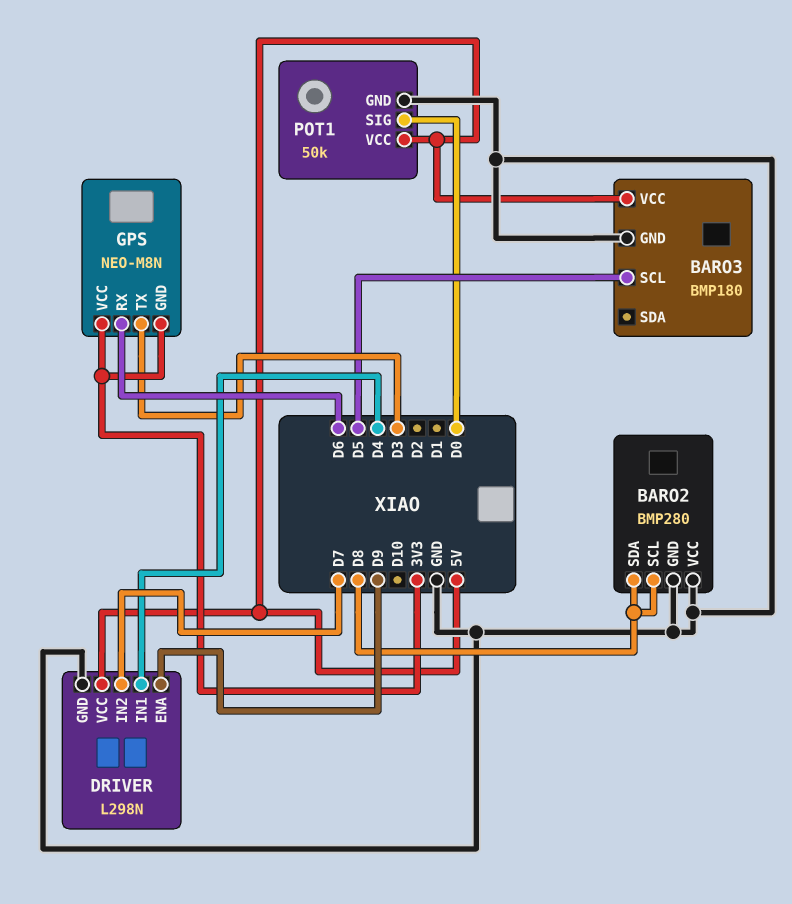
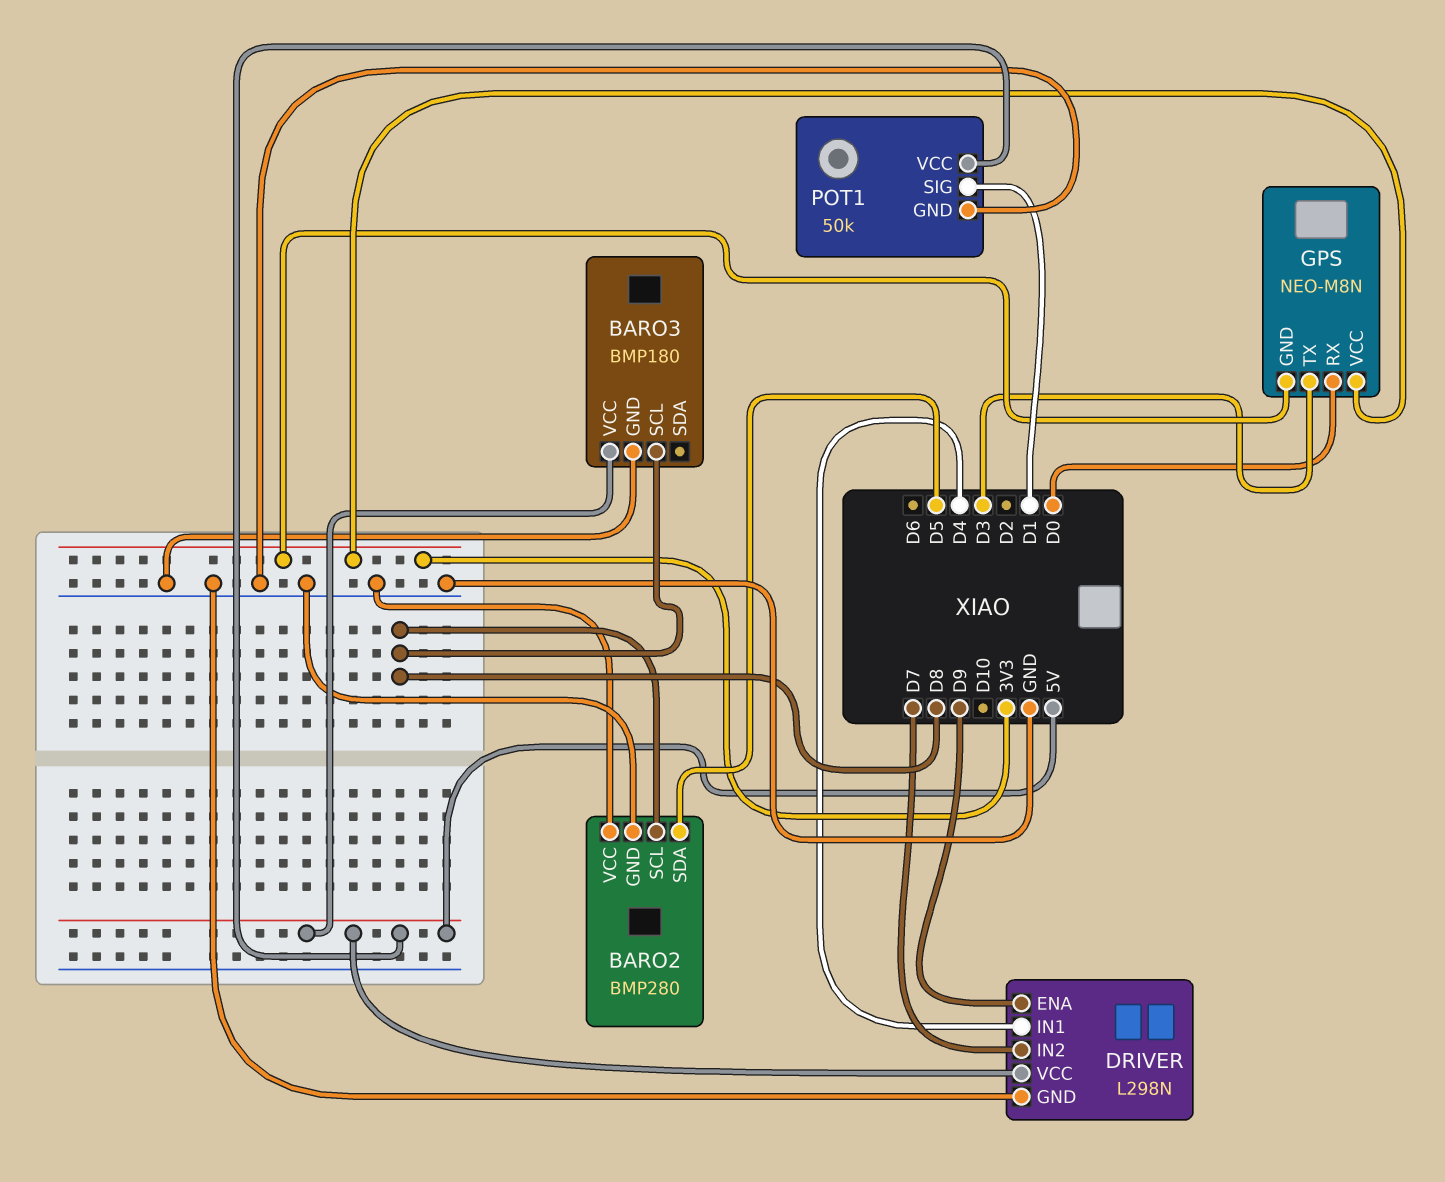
BARO2 pin SDA: D8 -> D5
BARO3 pin SCL: D5 -> D8
GPS pin RX: D6 -> D0
POT1 pin SIG: D0 -> D1

